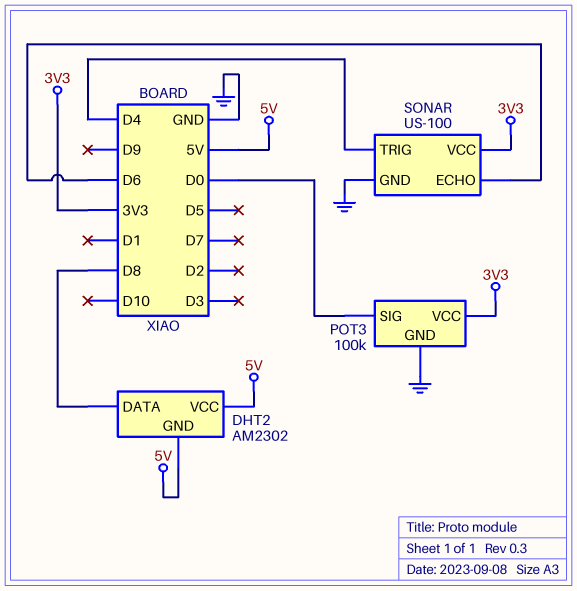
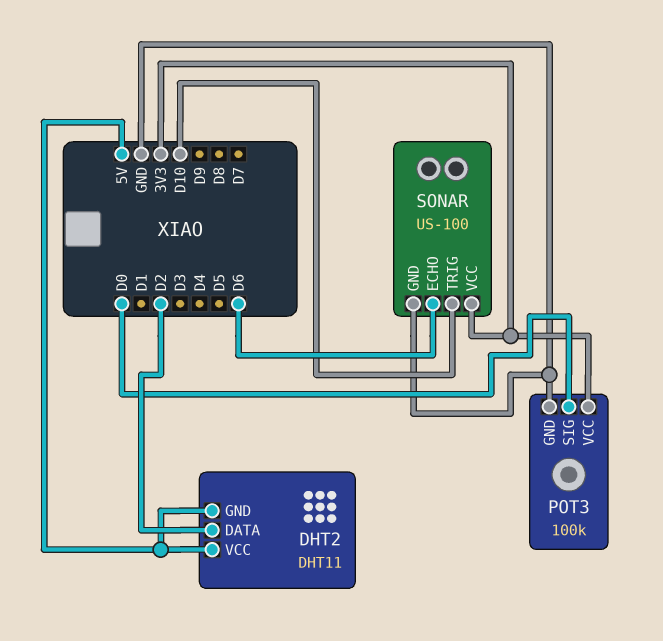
DHT2: AM2302 -> DHT11
DHT2 pin DATA: D8 -> D2
SONAR pin TRIG: D4 -> D10

